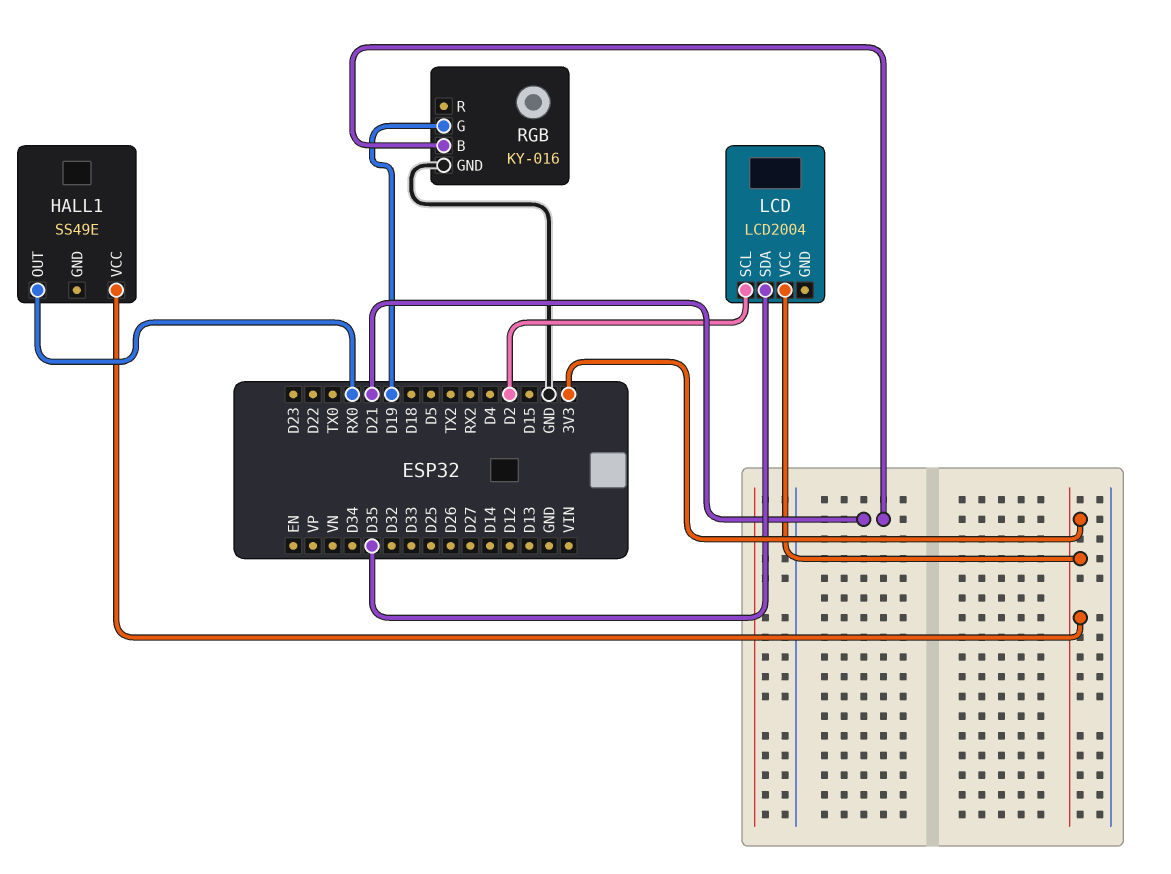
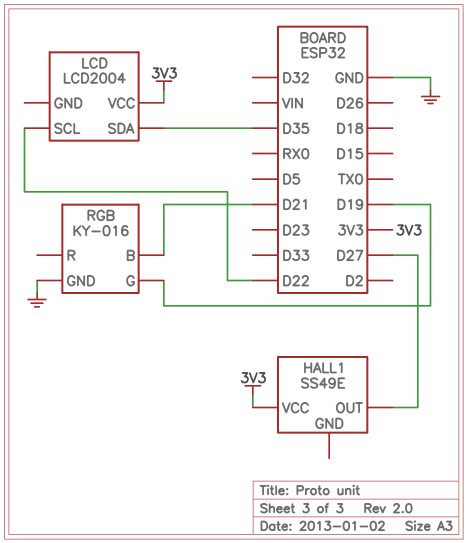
HALL1 pin OUT: RX0 -> D27
LCD pin SCL: D2 -> D22

